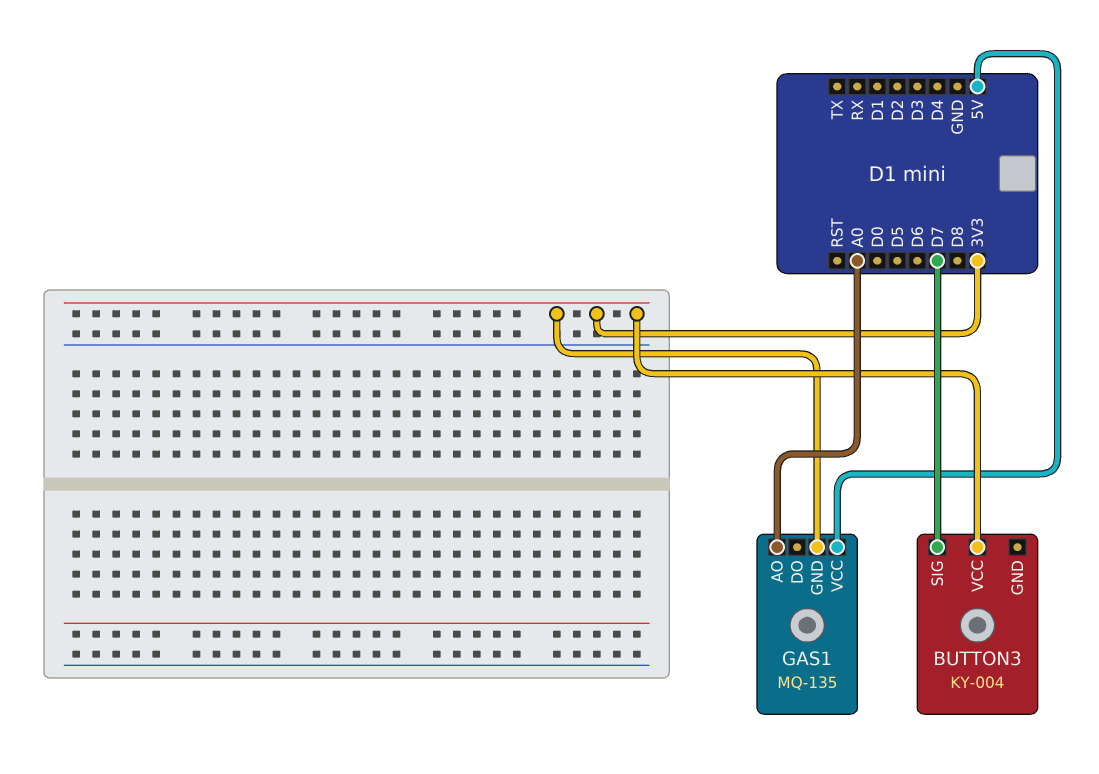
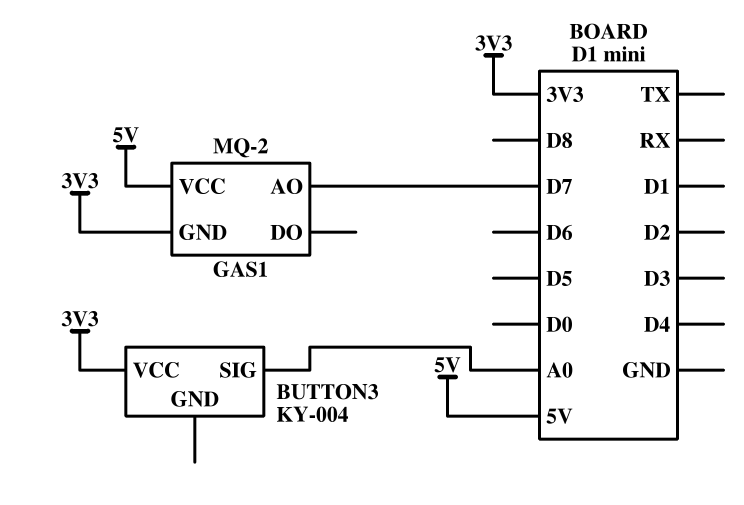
BUTTON3 pin SIG: D7 -> A0
GAS1: MQ-135 -> MQ-2
GAS1 pin AO: A0 -> D7

